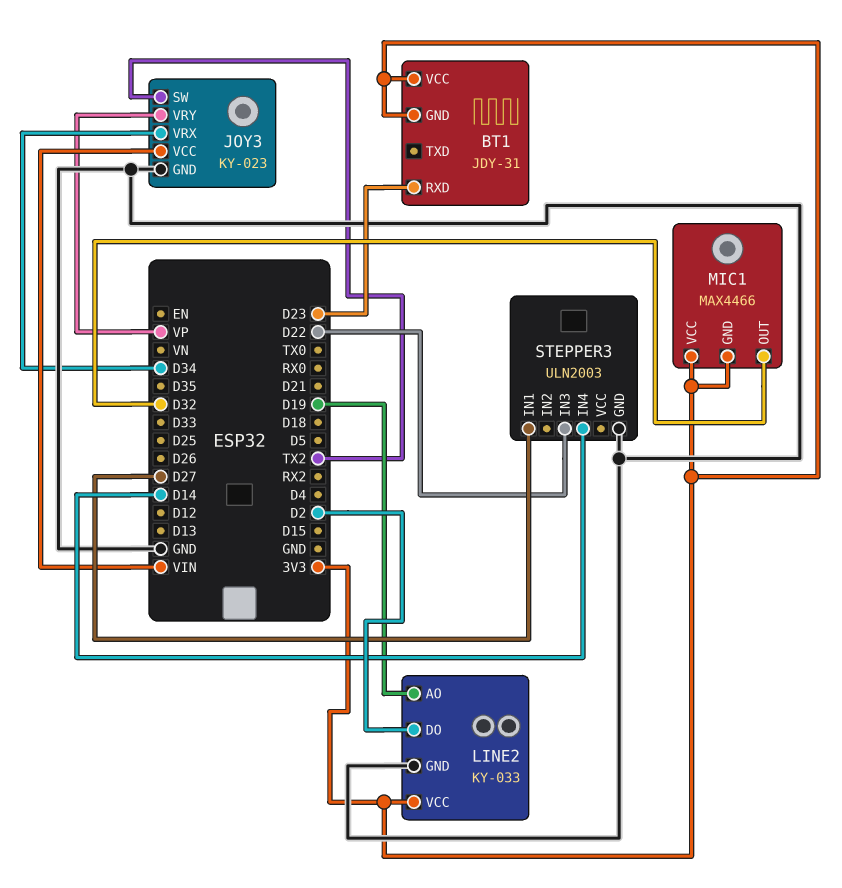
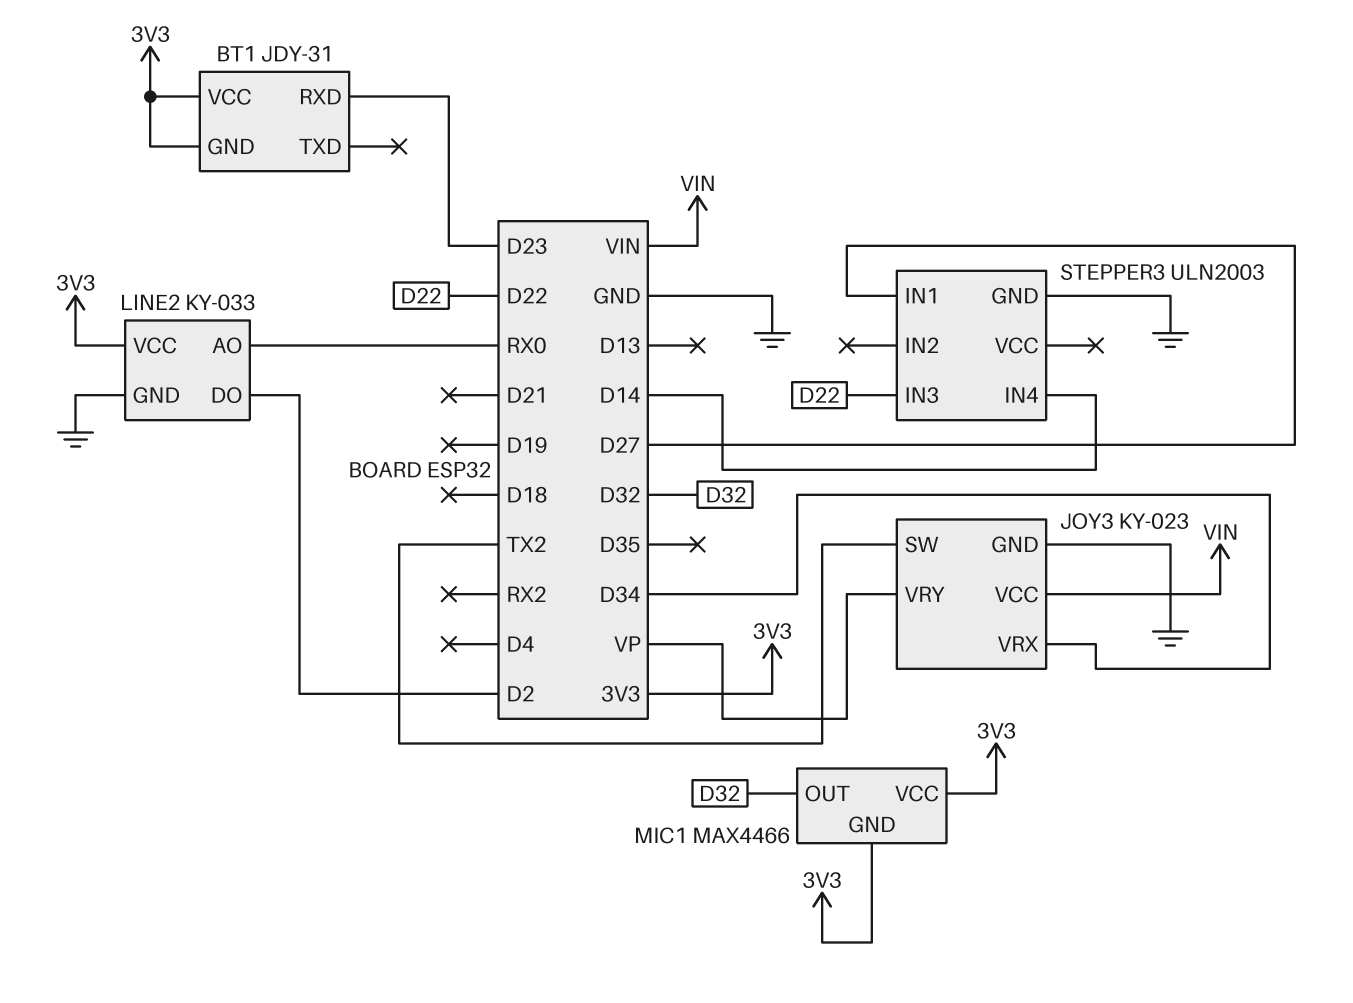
LINE2 pin AO: D19 -> RX0

